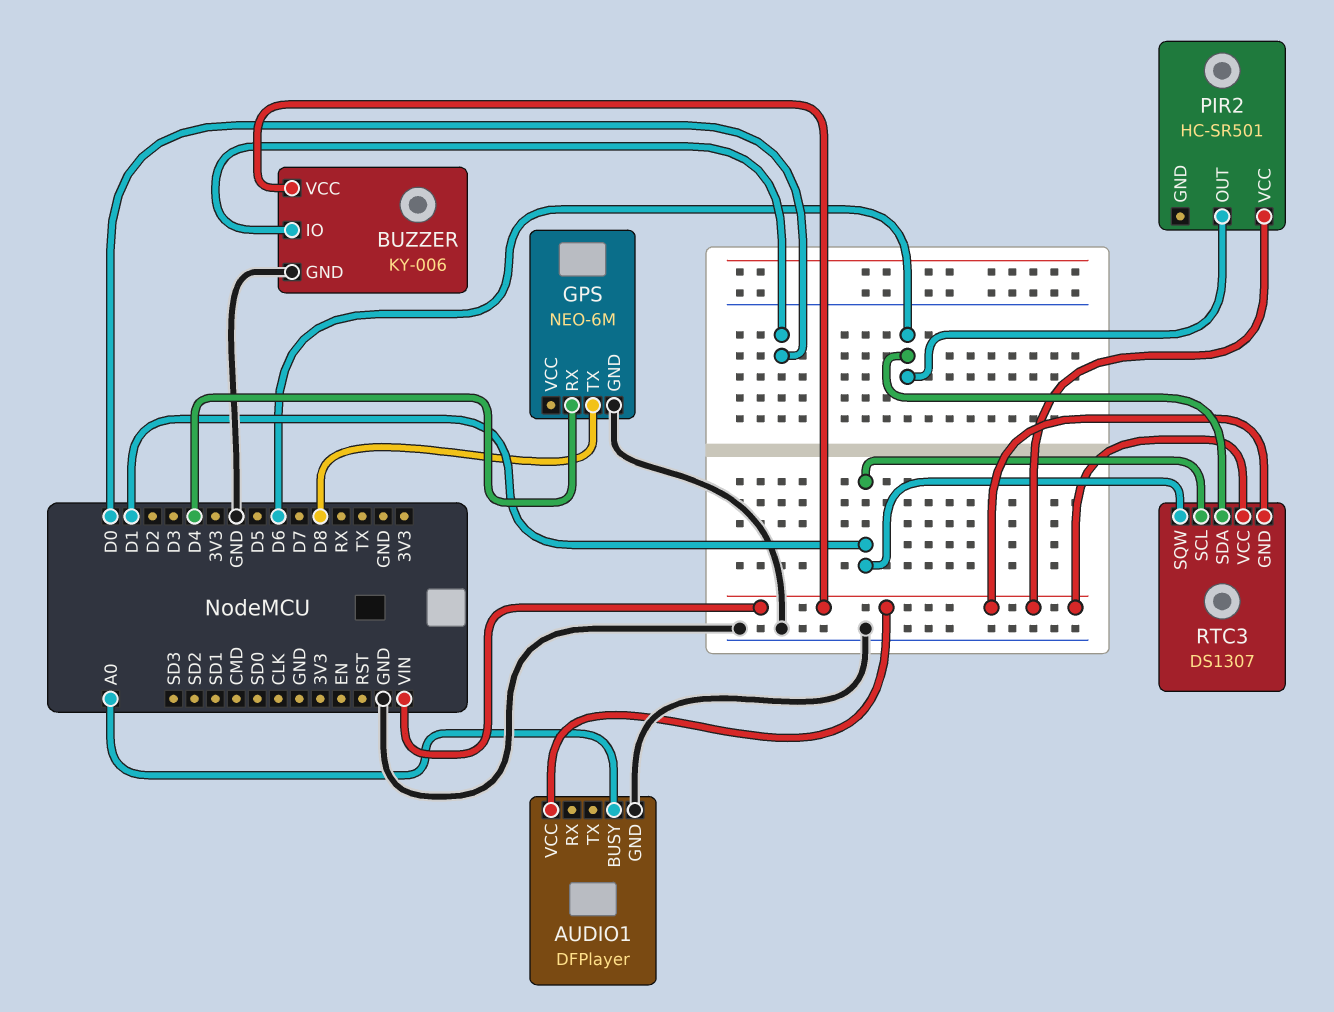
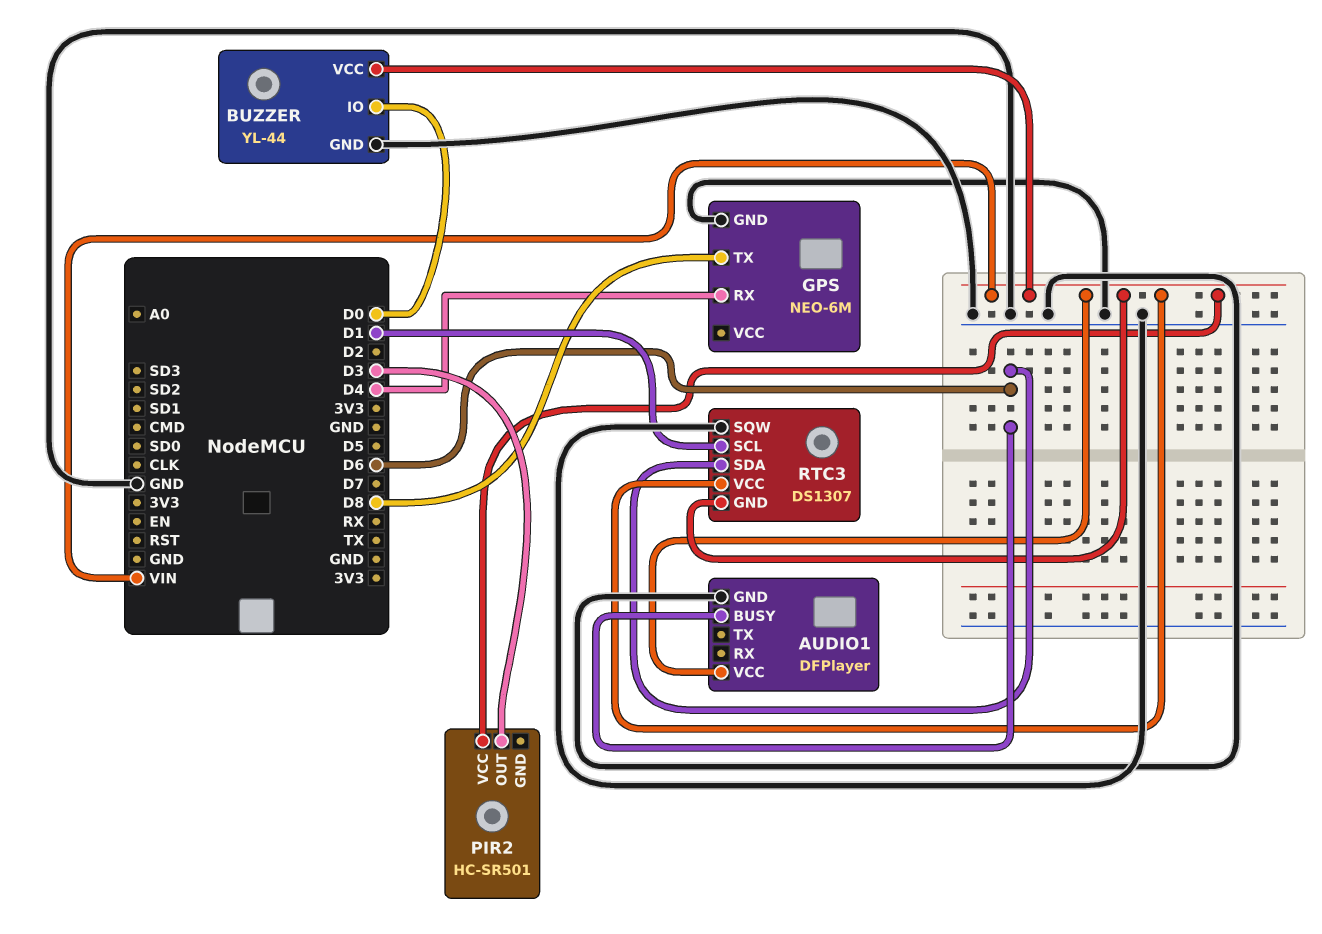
AUDIO1 pin BUSY: A0 -> D6
BUZZER: KY-006 -> YL-44
PIR2 pin OUT: D6 -> D3
RTC3 pin SQW: D1 -> GND

